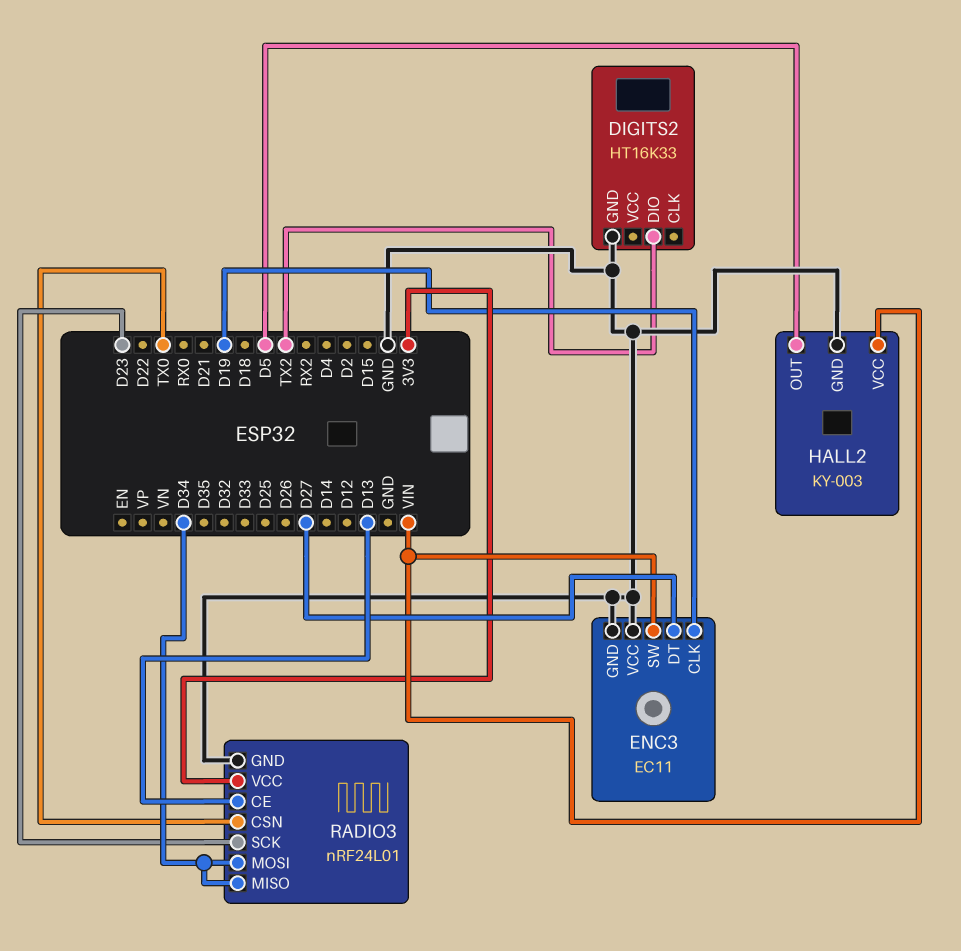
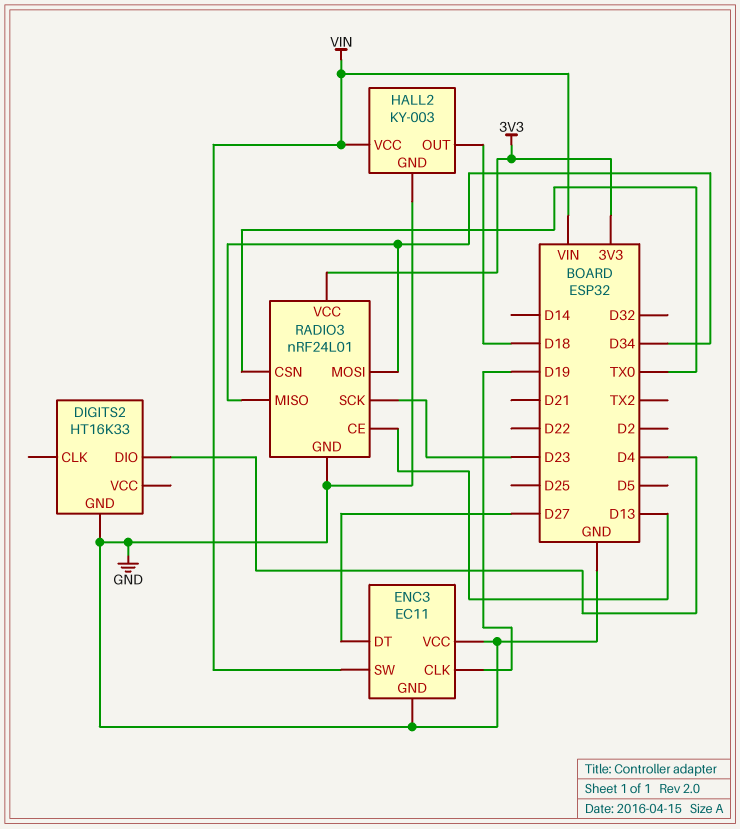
DIGITS2 pin DIO: TX2 -> D4
HALL2 pin OUT: D5 -> D18

